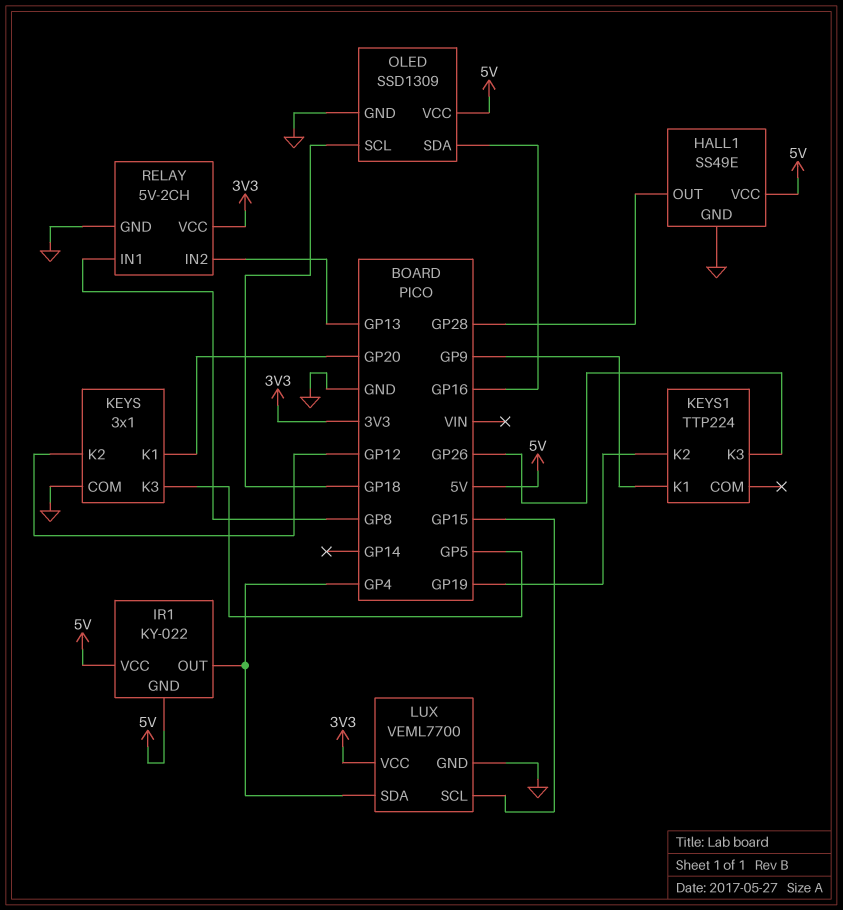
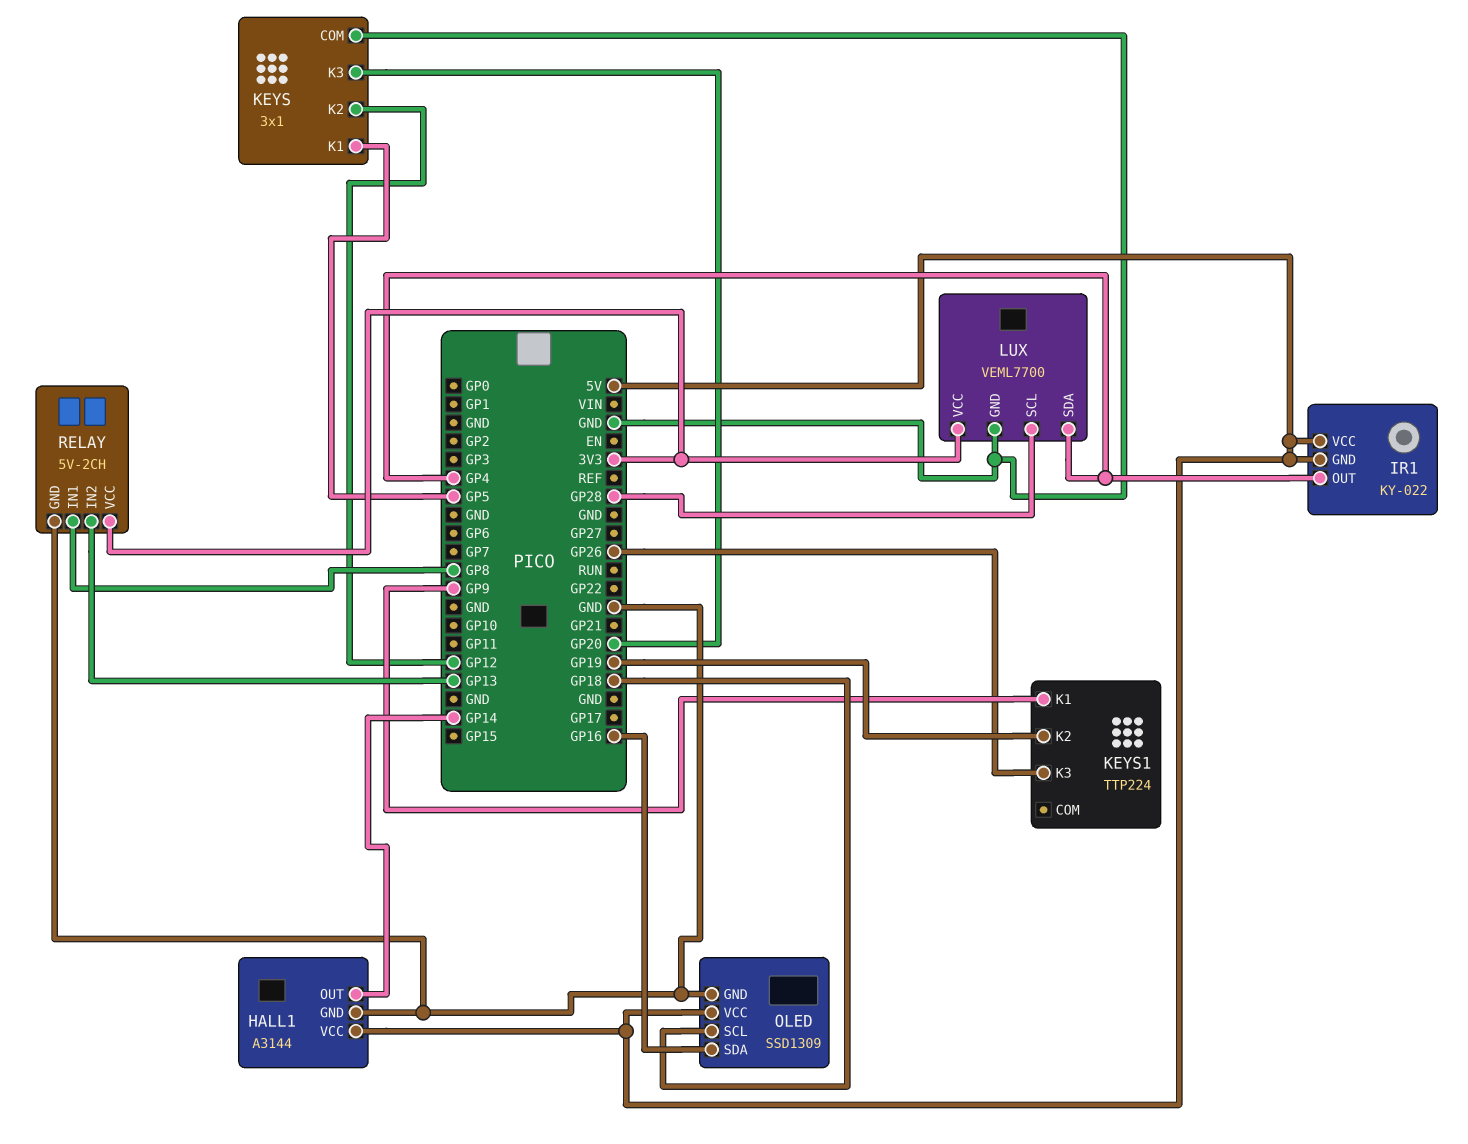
HALL1: SS49E -> A3144
HALL1 pin OUT: GP28 -> GP14
KEYS pin K1: GP20 -> GP5
KEYS pin K3: GP5 -> GP20
LUX pin SCL: GP15 -> GP28

